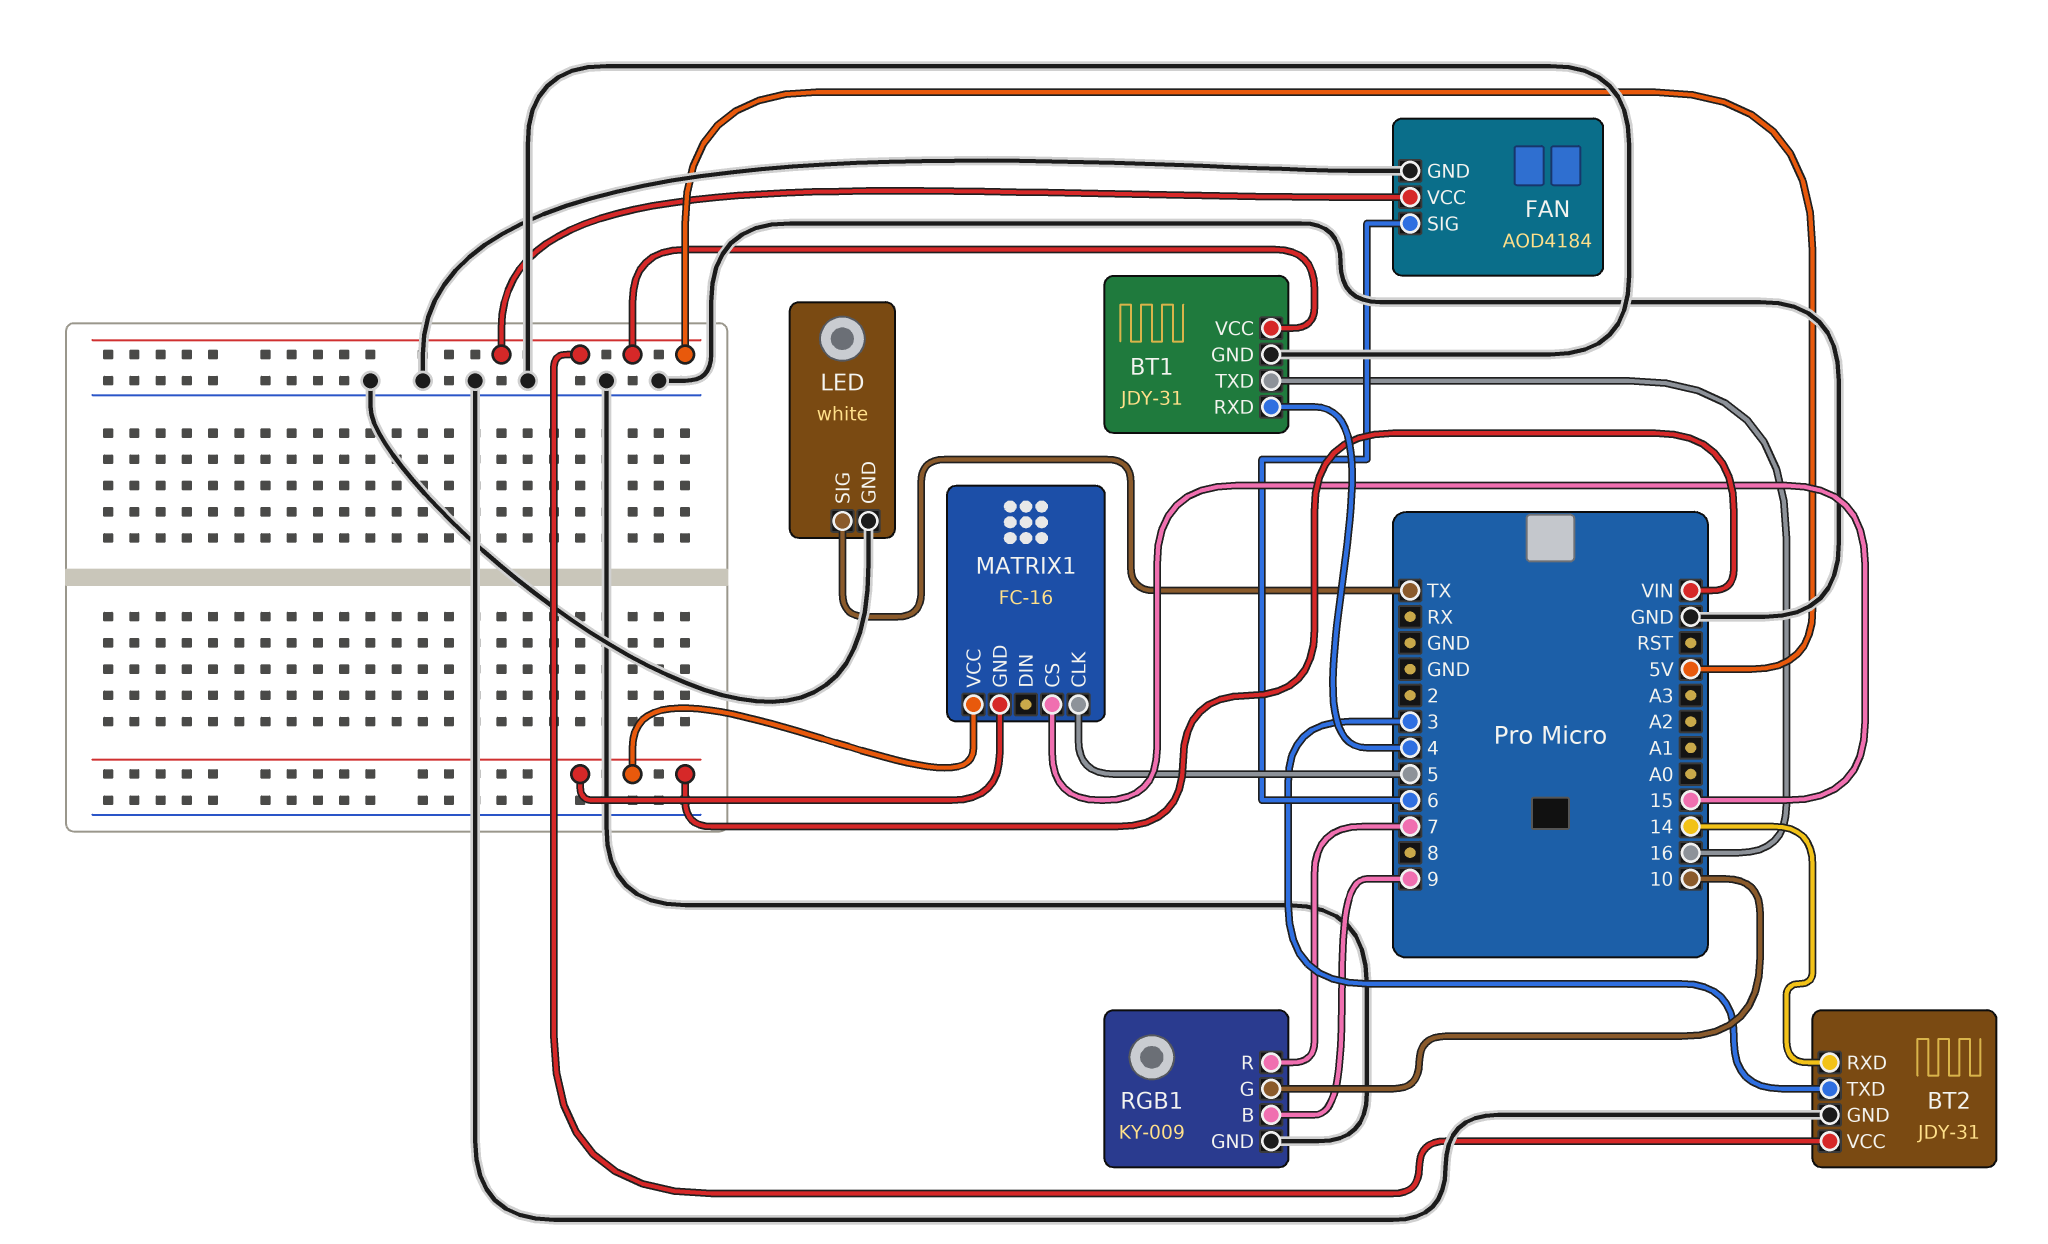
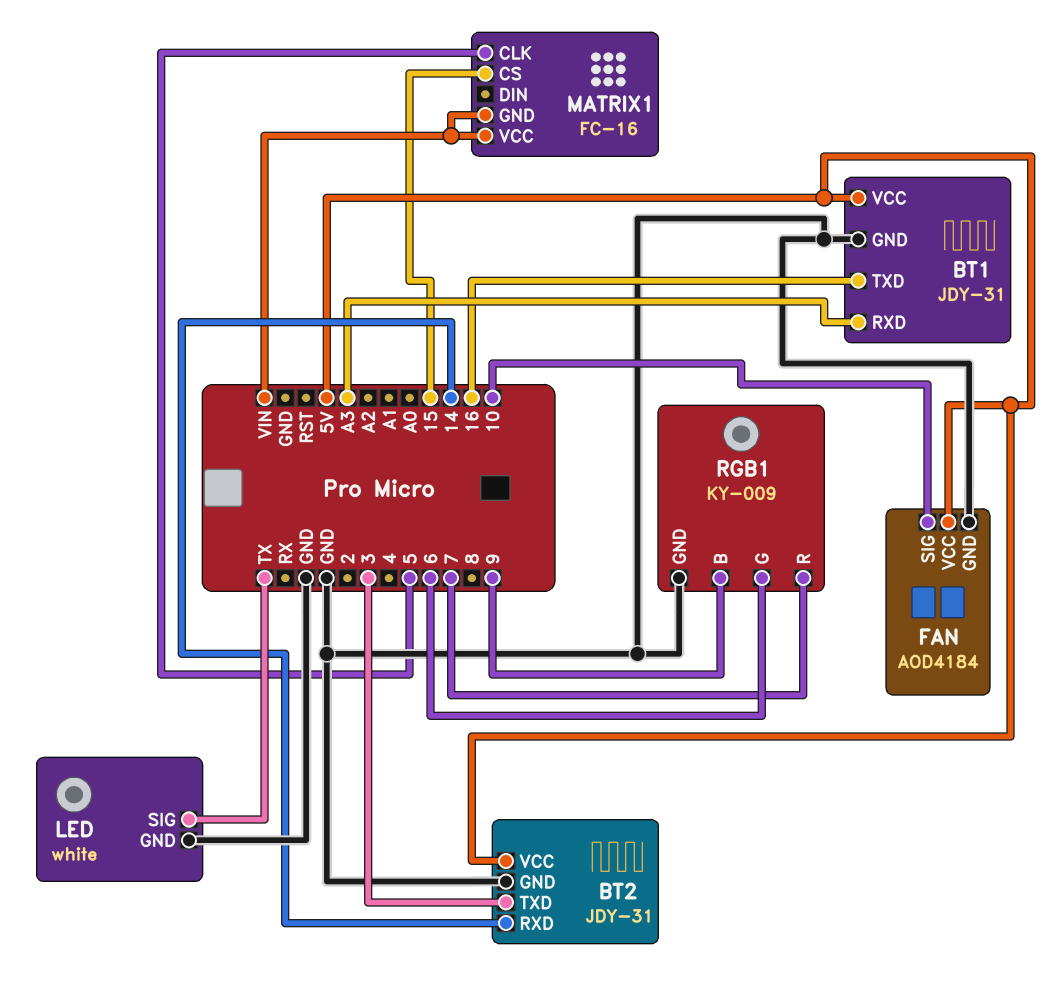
BT1 pin RXD: 4 -> A3
FAN pin SIG: 6 -> 10
RGB1 pin G: 10 -> 6

